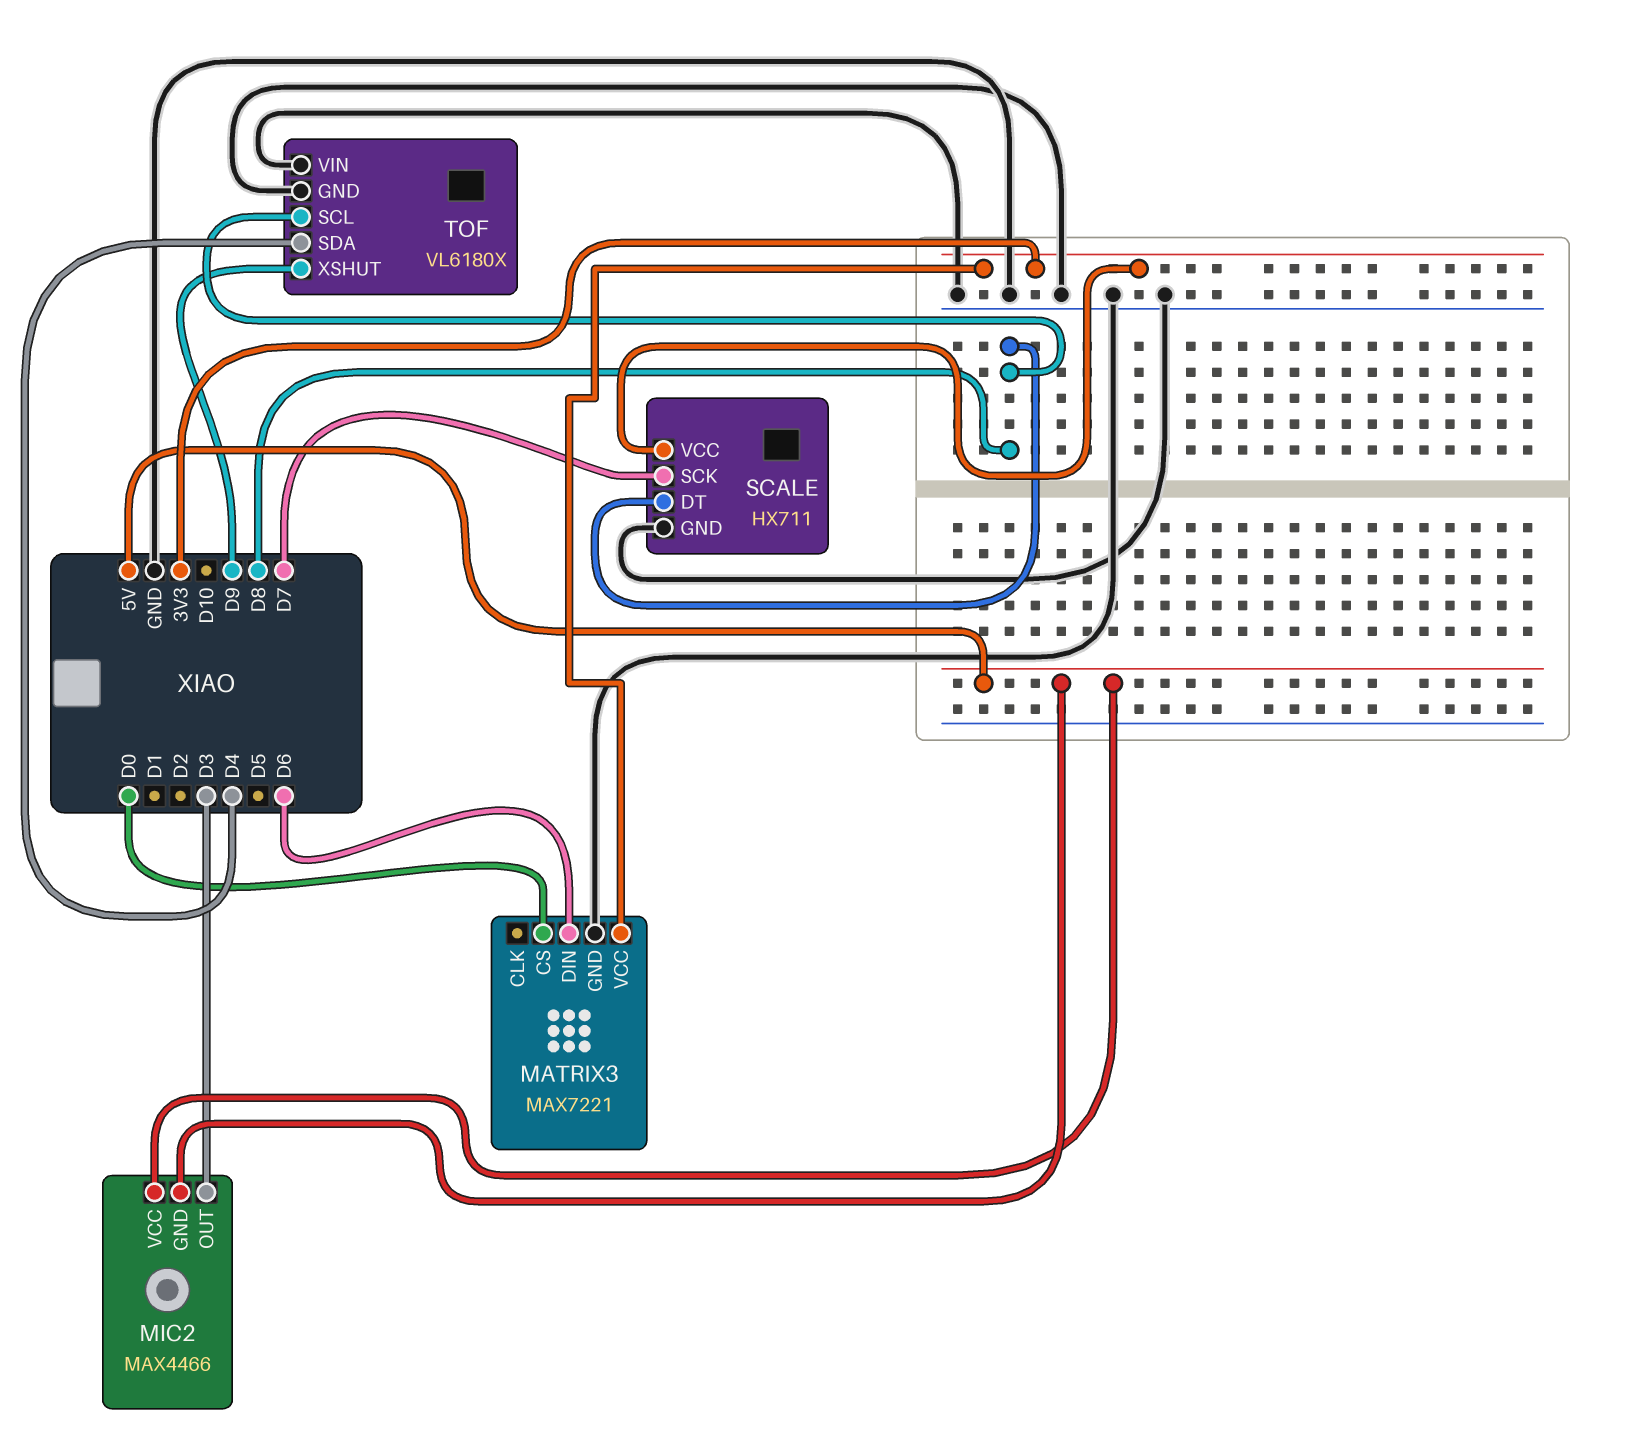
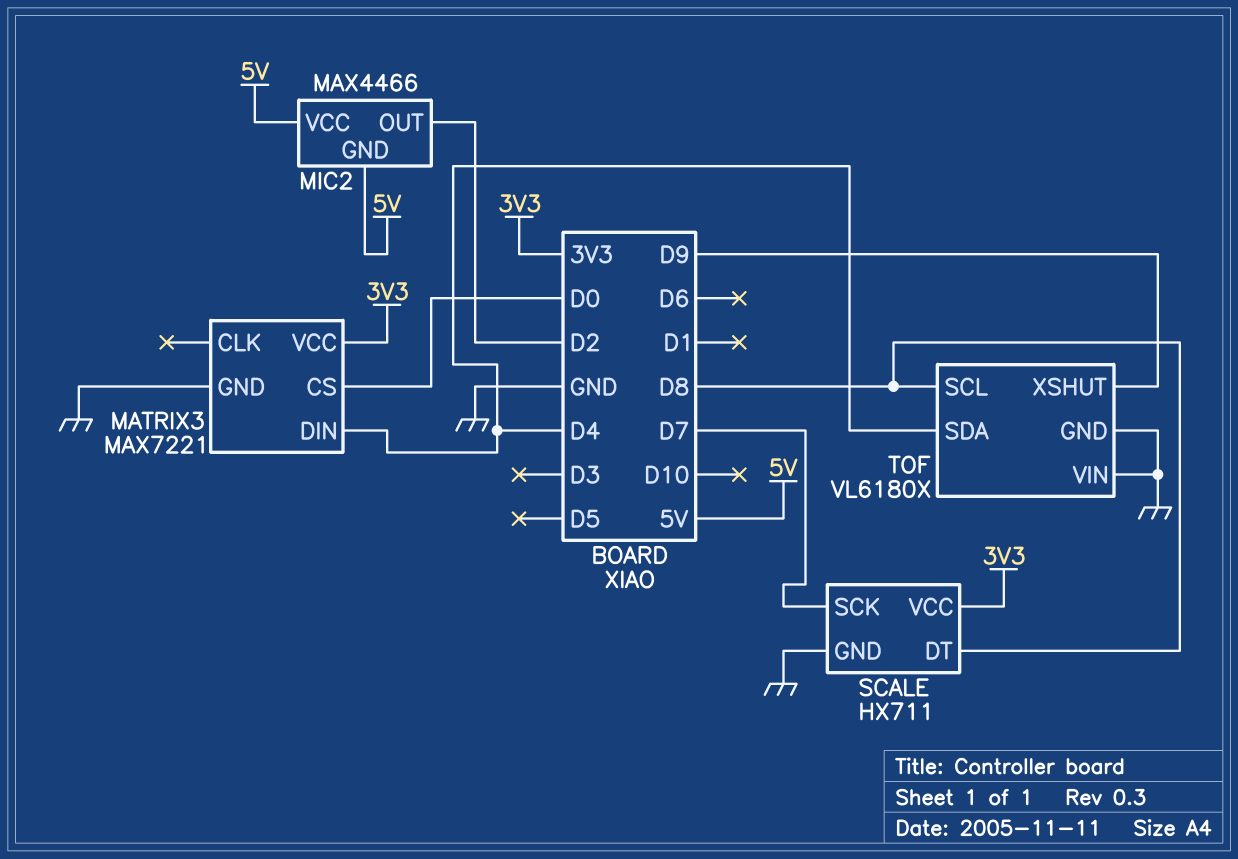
MATRIX3 pin DIN: D6 -> D4
MIC2 pin OUT: D3 -> D2

